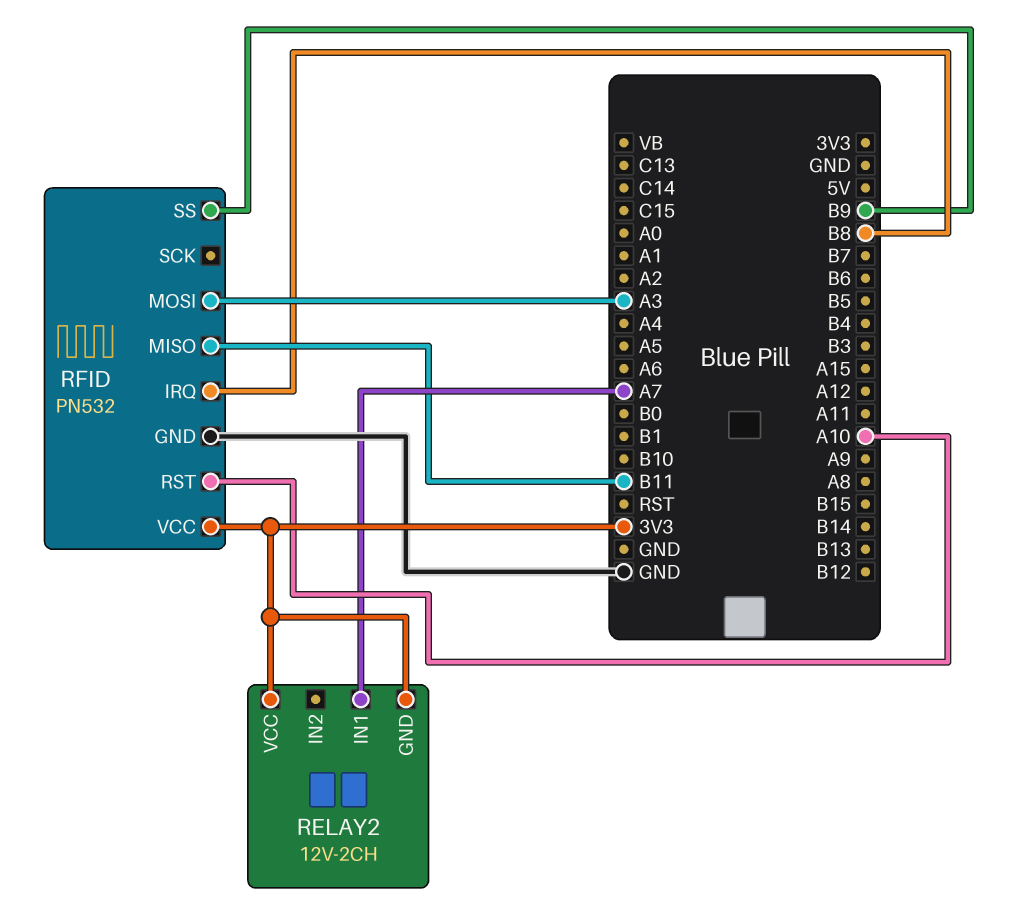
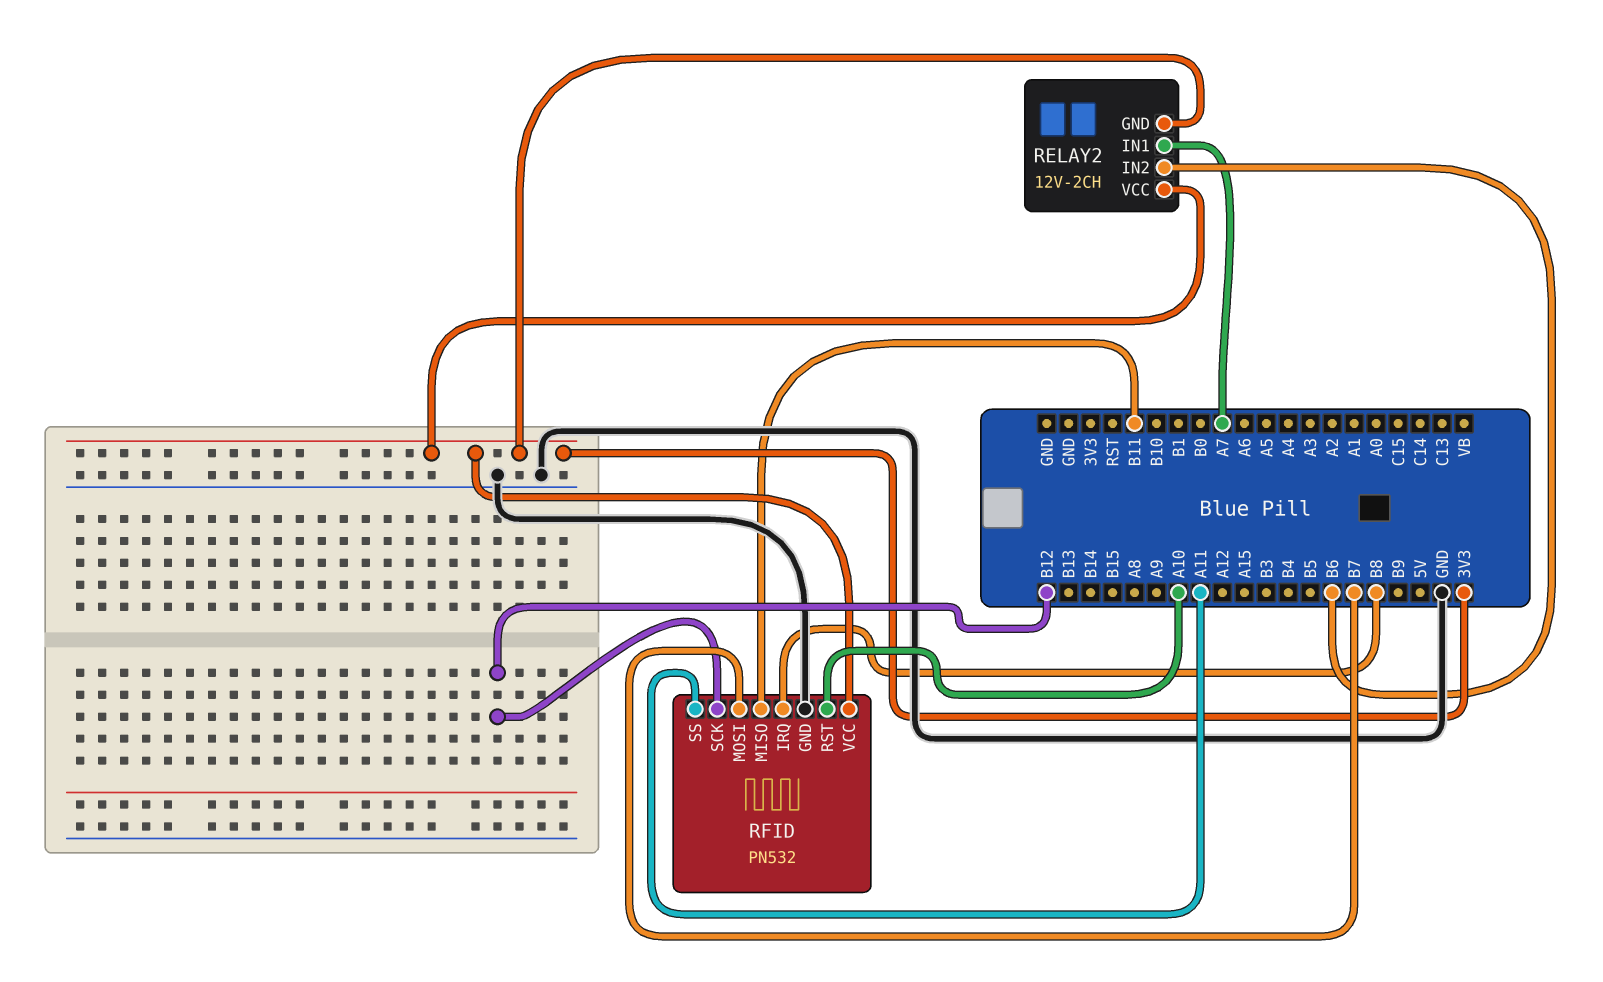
RELAY2 pin IN2: none -> B6
RFID pin MOSI: A3 -> B7
RFID pin SCK: none -> B12
RFID pin SS: B9 -> A11

